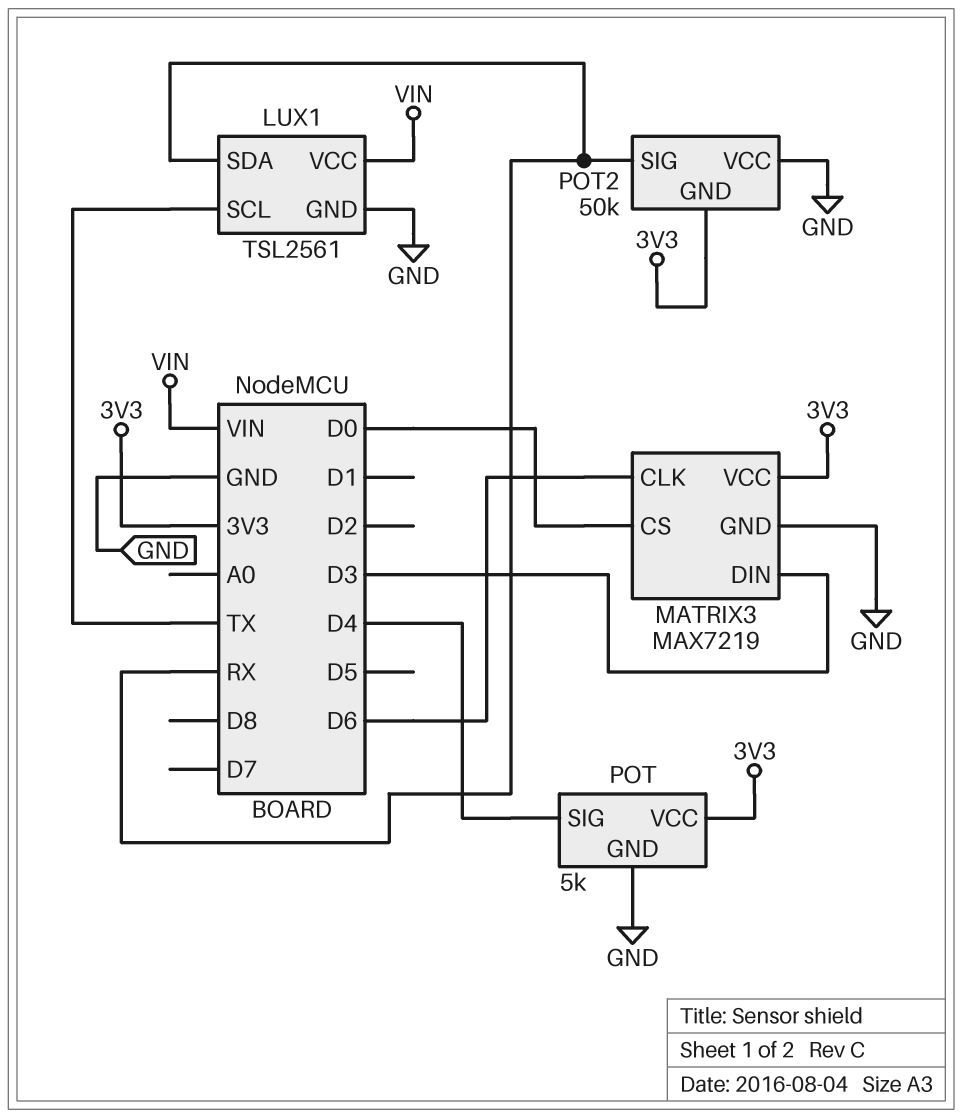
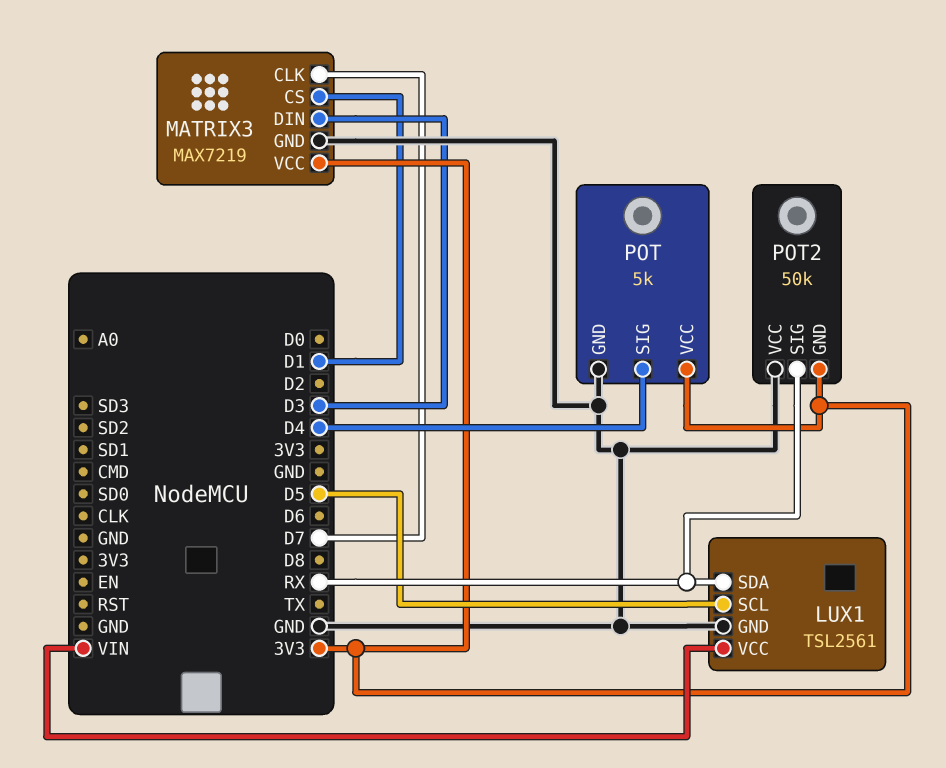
LUX1 pin SCL: TX -> D5
MATRIX3 pin CLK: D6 -> D7
MATRIX3 pin CS: D0 -> D1

